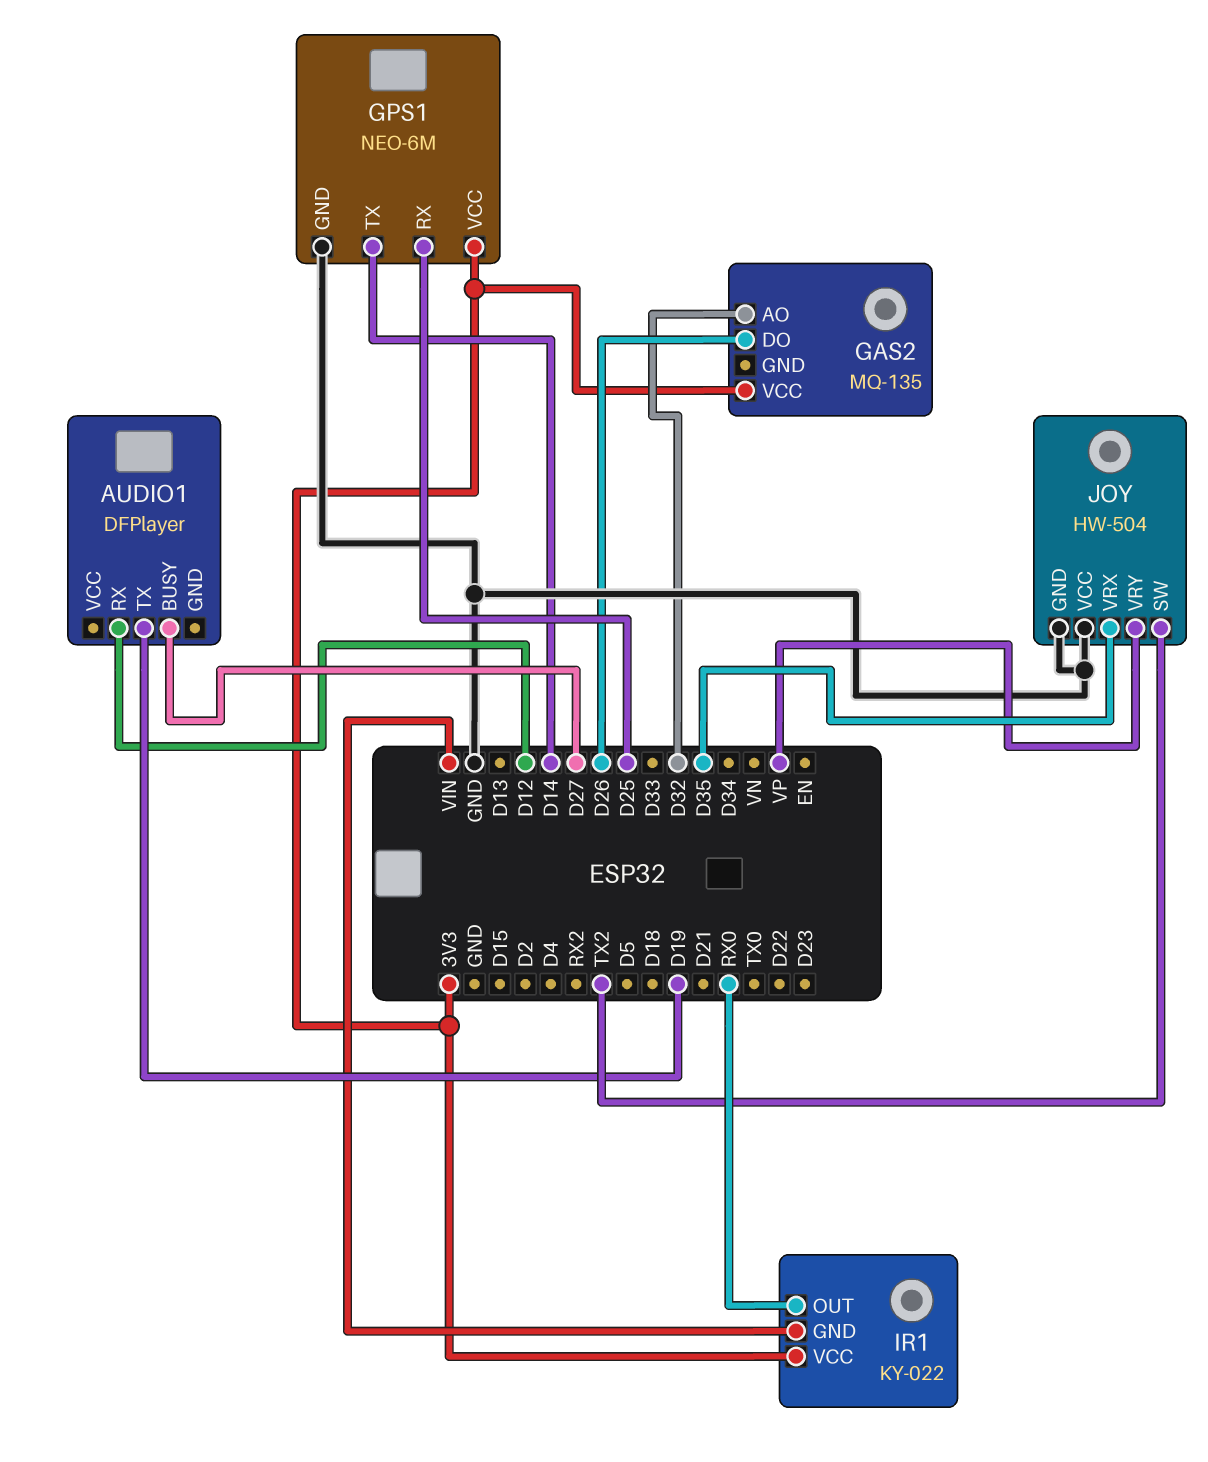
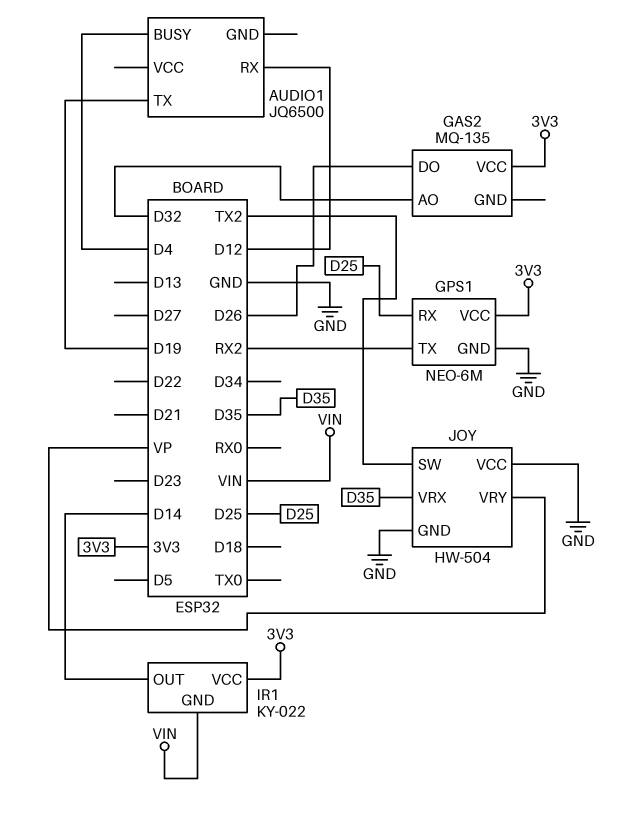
AUDIO1: DFPlayer -> JQ6500
AUDIO1 pin BUSY: D27 -> D4
GPS1 pin TX: D14 -> RX2
IR1 pin OUT: RX0 -> D14

